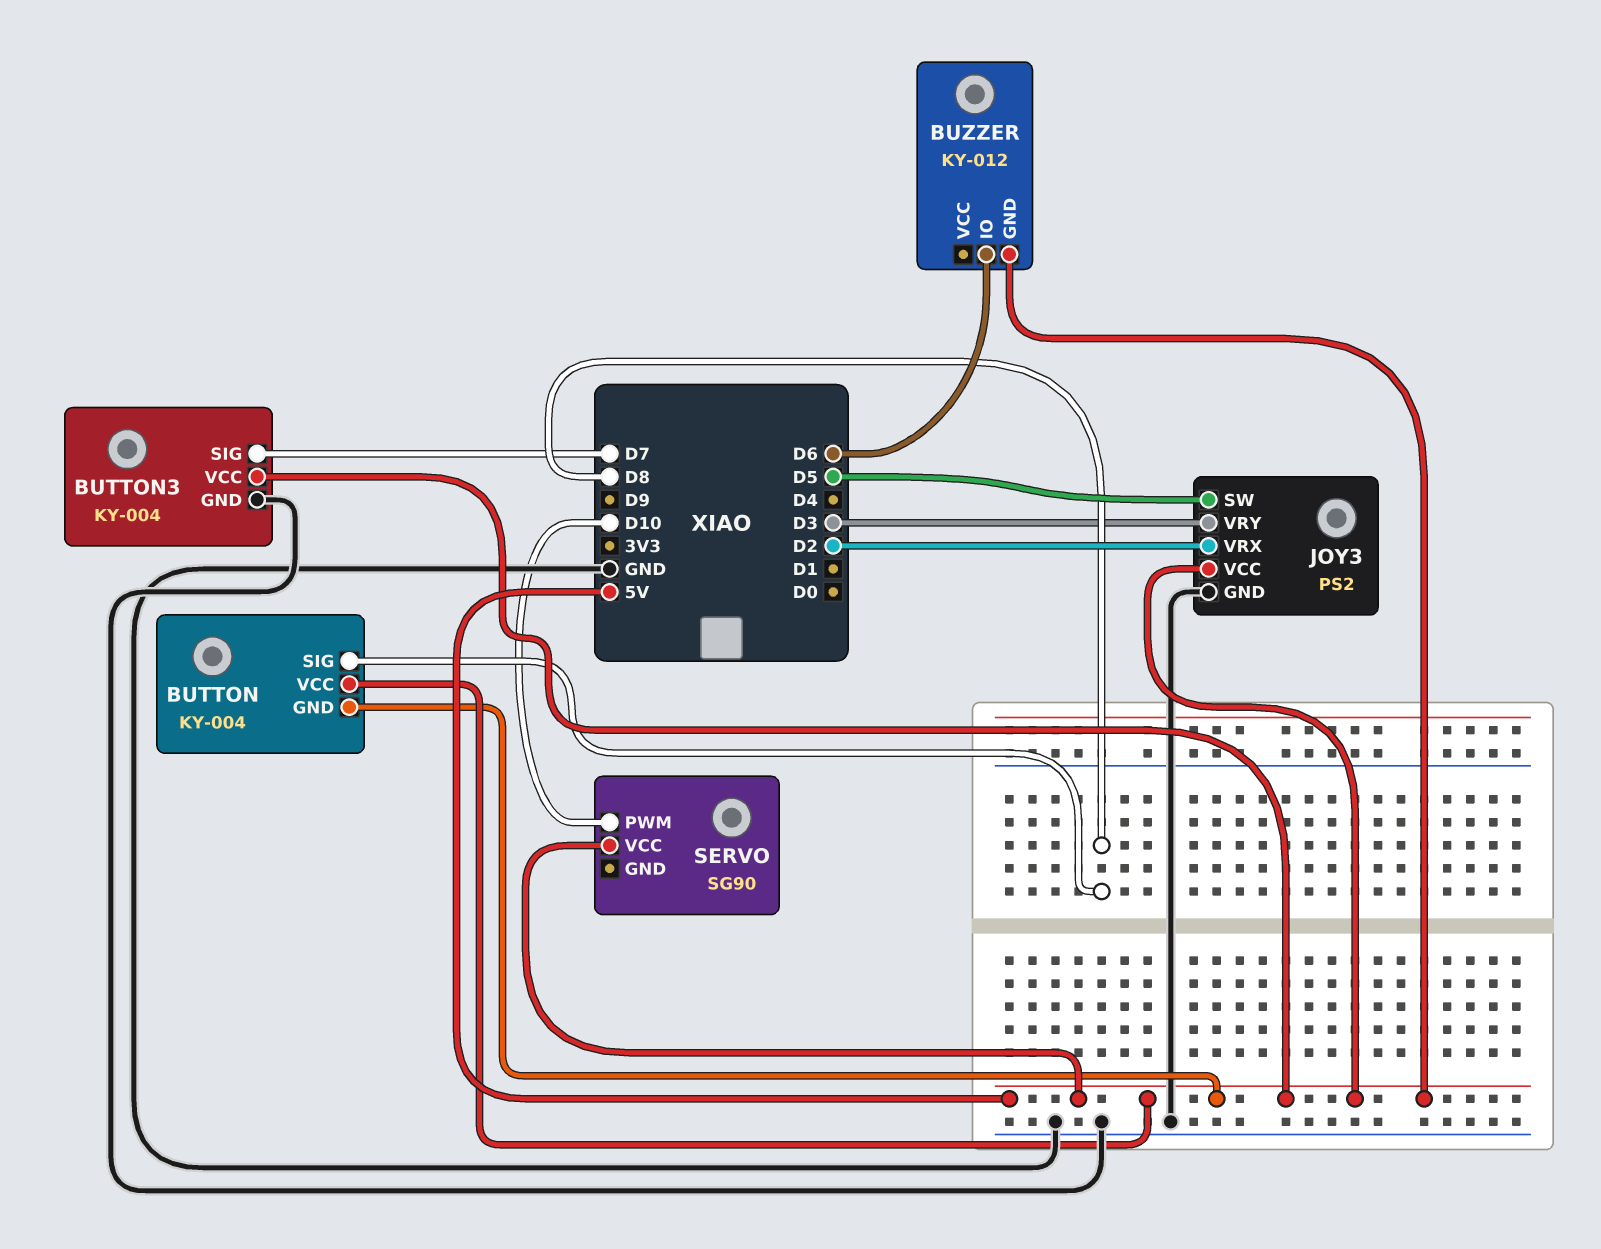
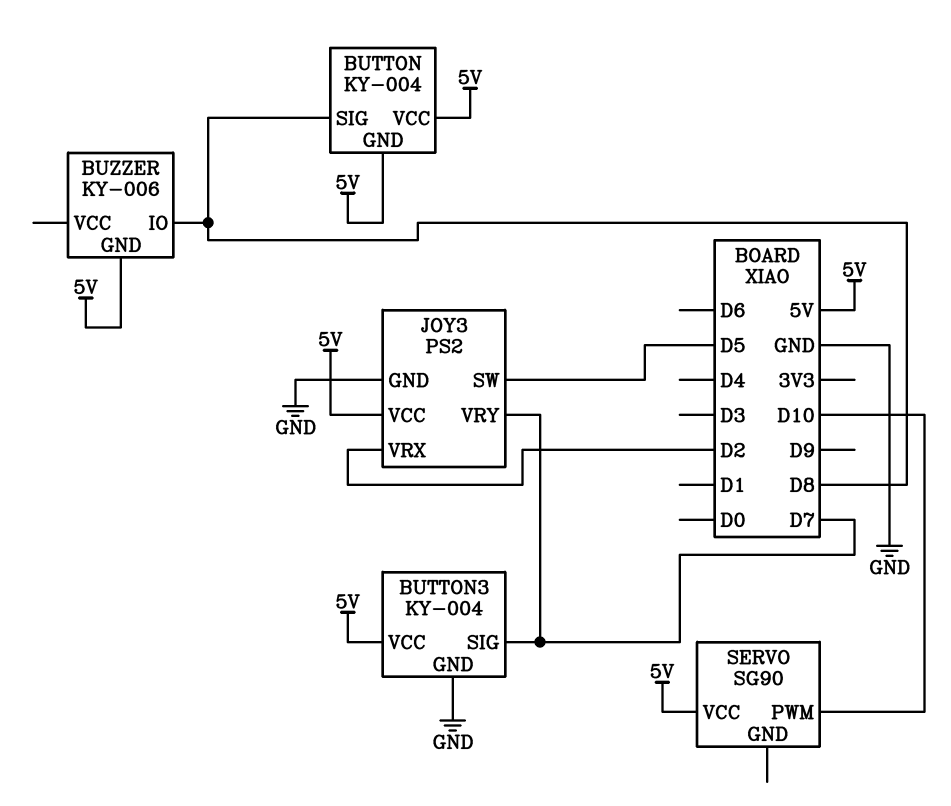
BUZZER: KY-012 -> KY-006
BUZZER pin IO: D6 -> D8
JOY3 pin VRY: D3 -> D7

